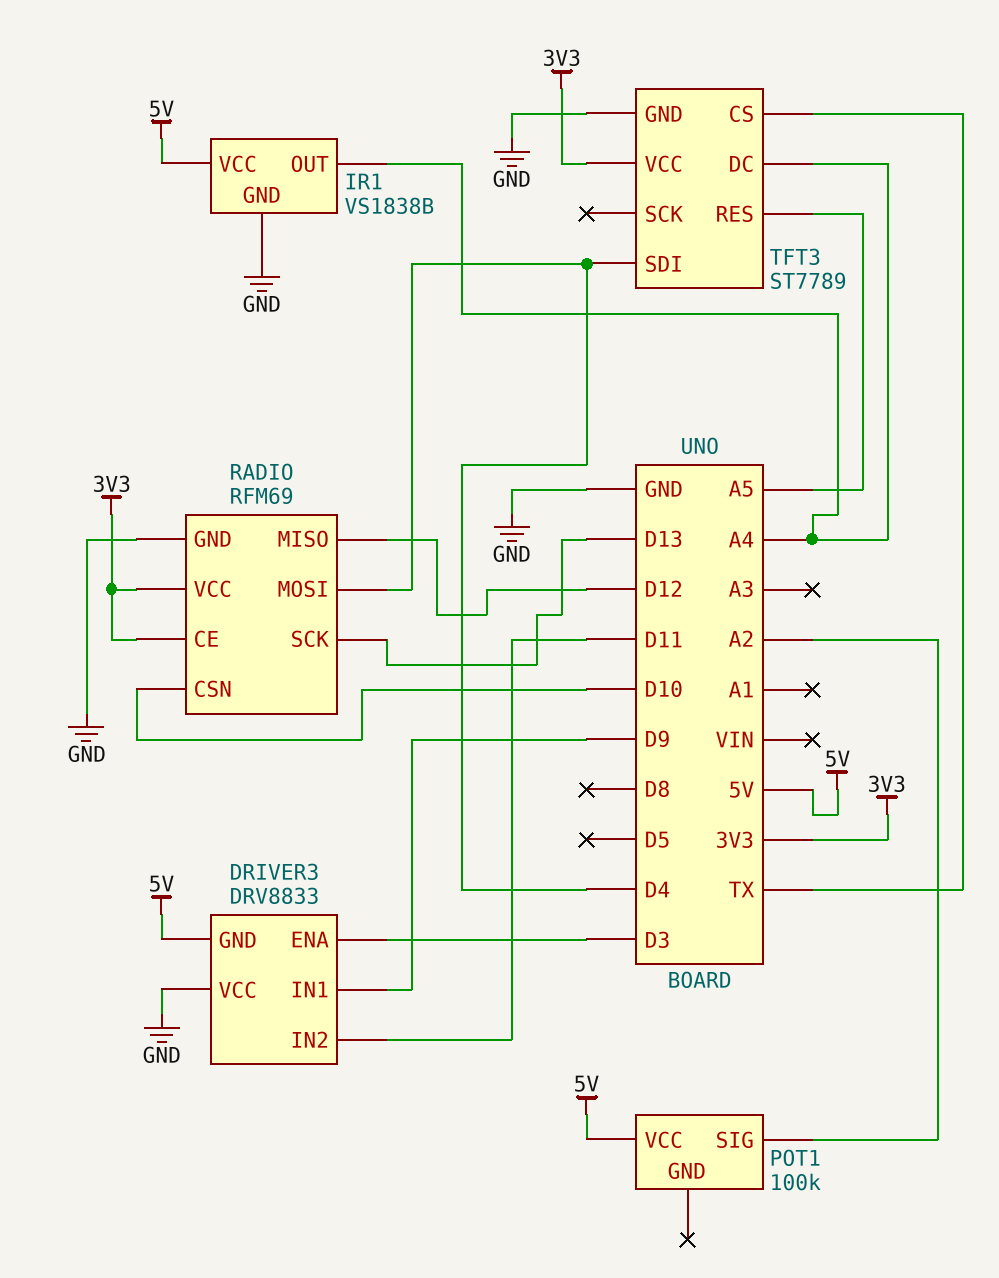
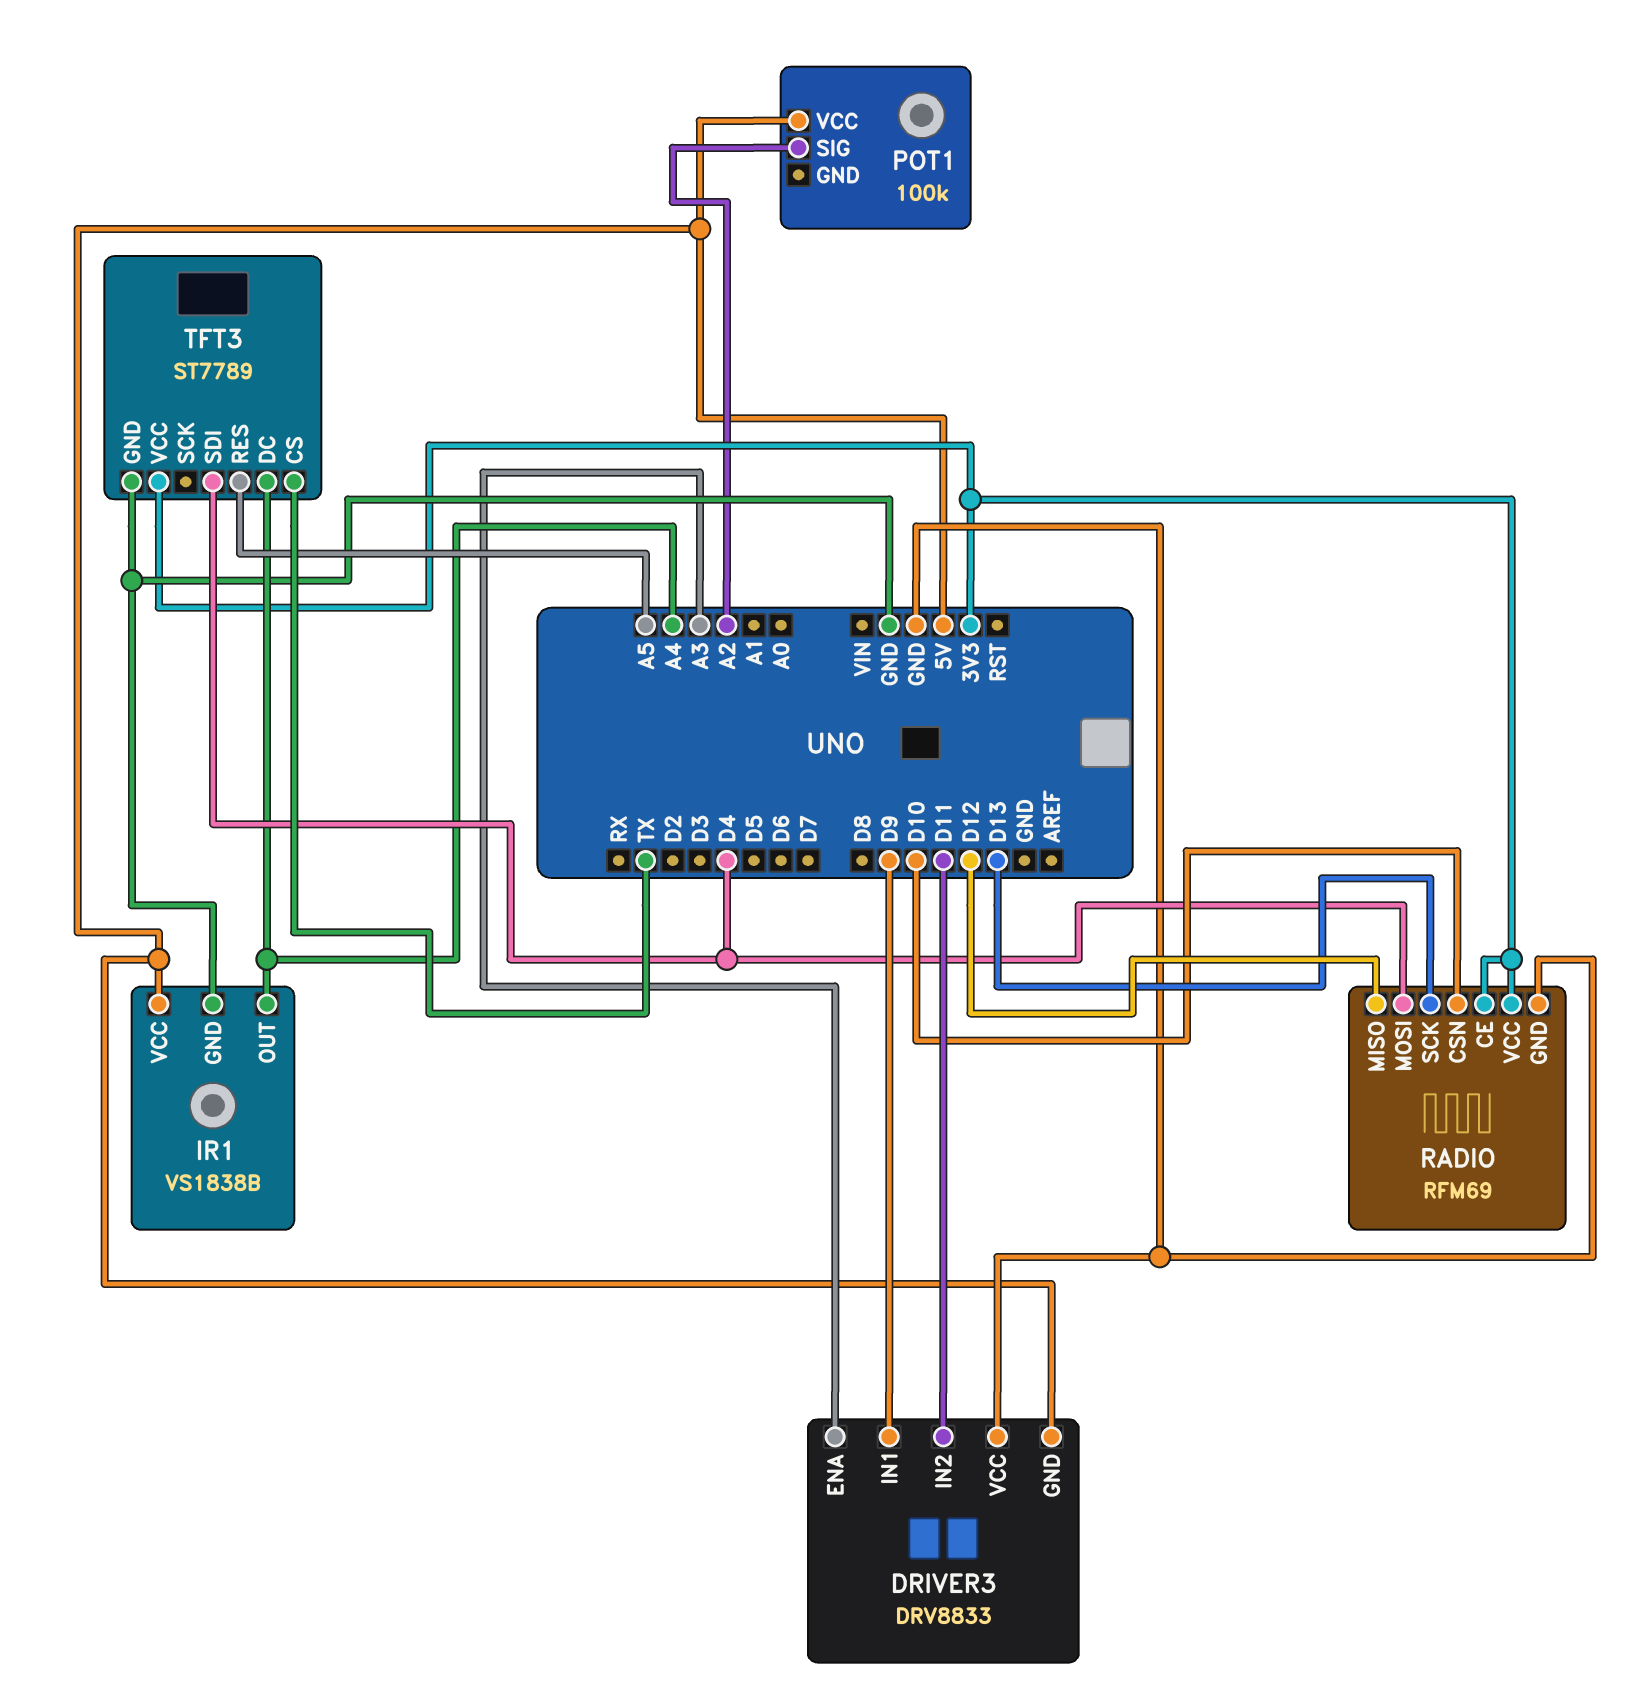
DRIVER3 pin ENA: D3 -> A3

